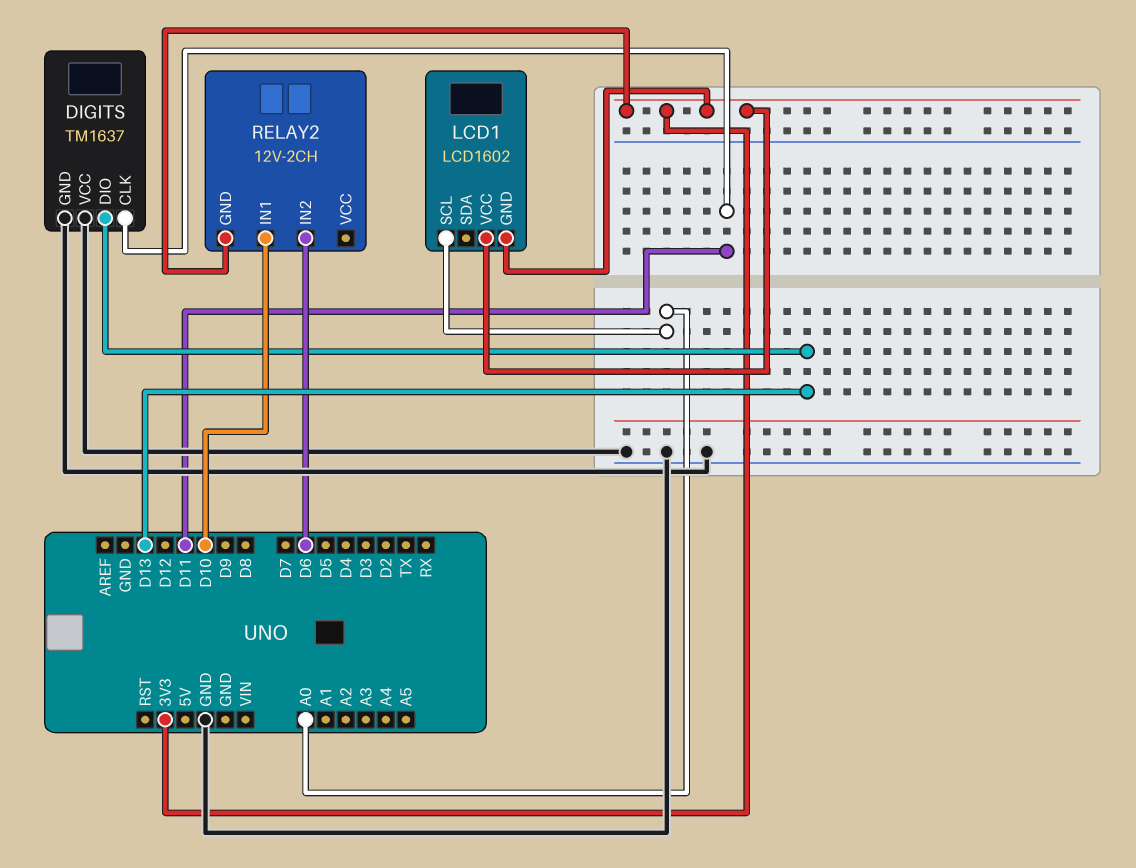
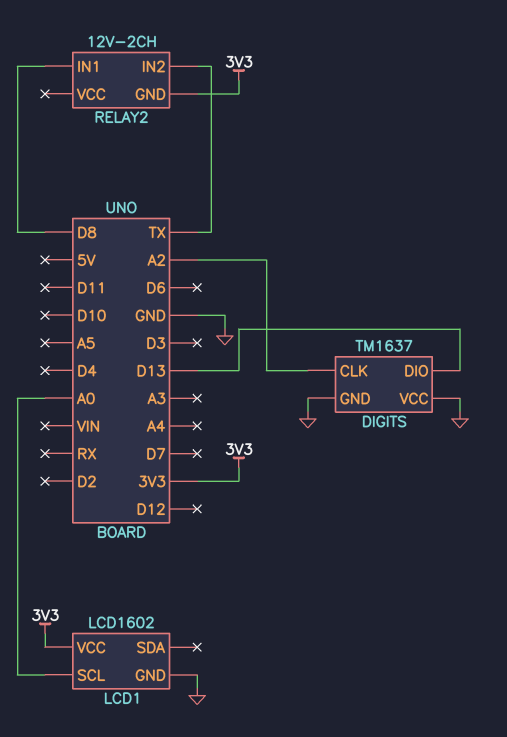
DIGITS pin CLK: D11 -> A2
LCD1 pin GND: 3V3 -> GND
RELAY2 pin IN1: D10 -> D8
RELAY2 pin IN2: D6 -> TX

